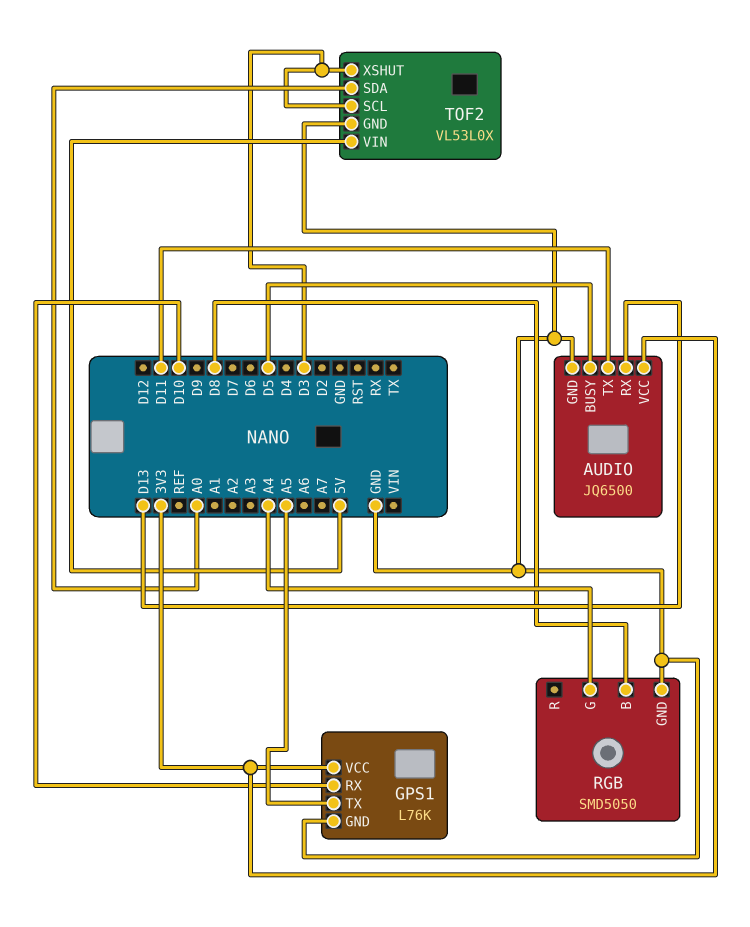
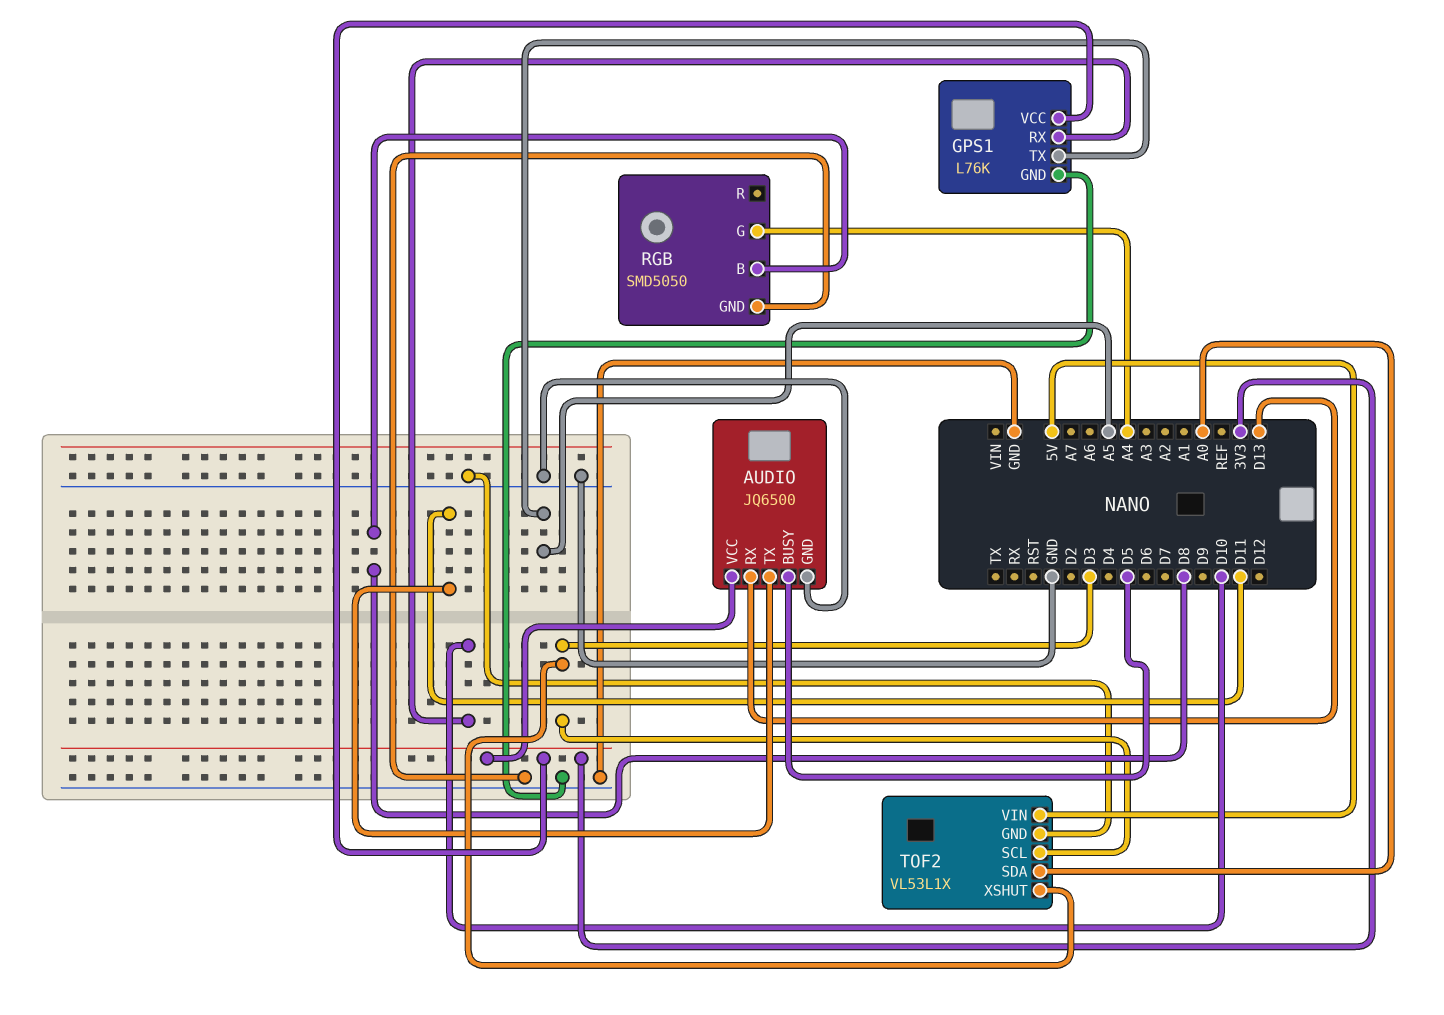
TOF2: VL53L0X -> VL53L1X

